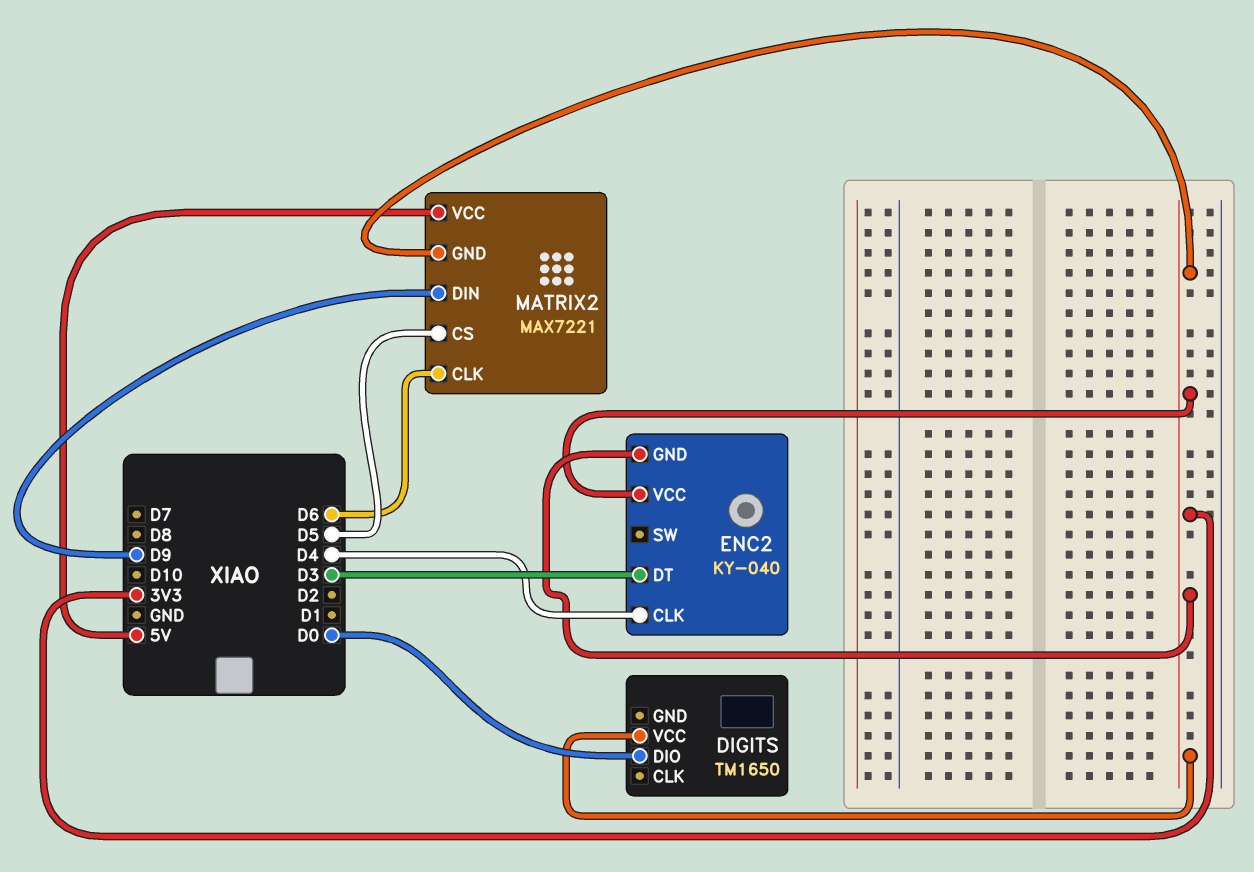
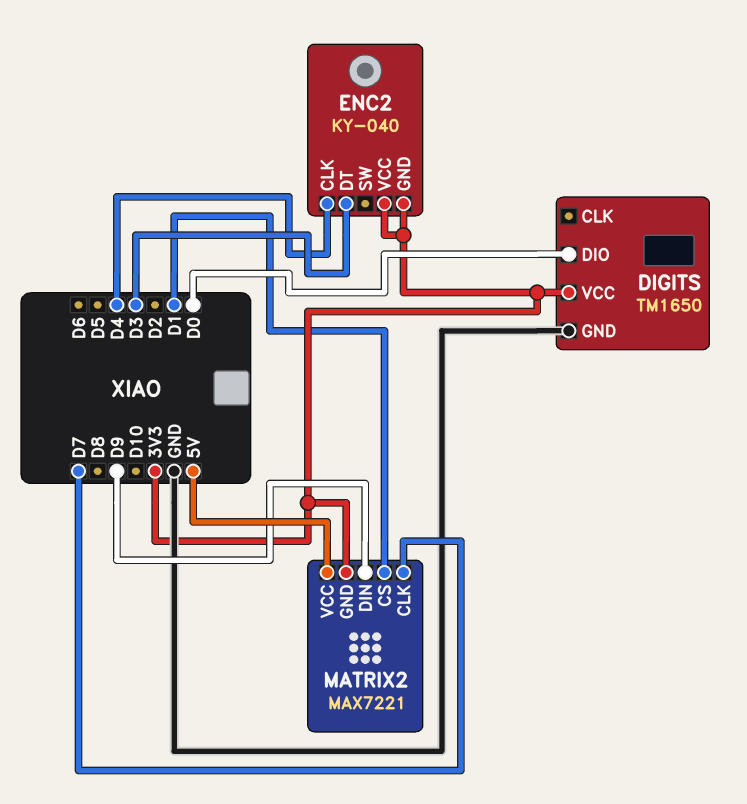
DIGITS pin GND: none -> GND
MATRIX2 pin CLK: D6 -> D7
MATRIX2 pin CS: D5 -> D1

